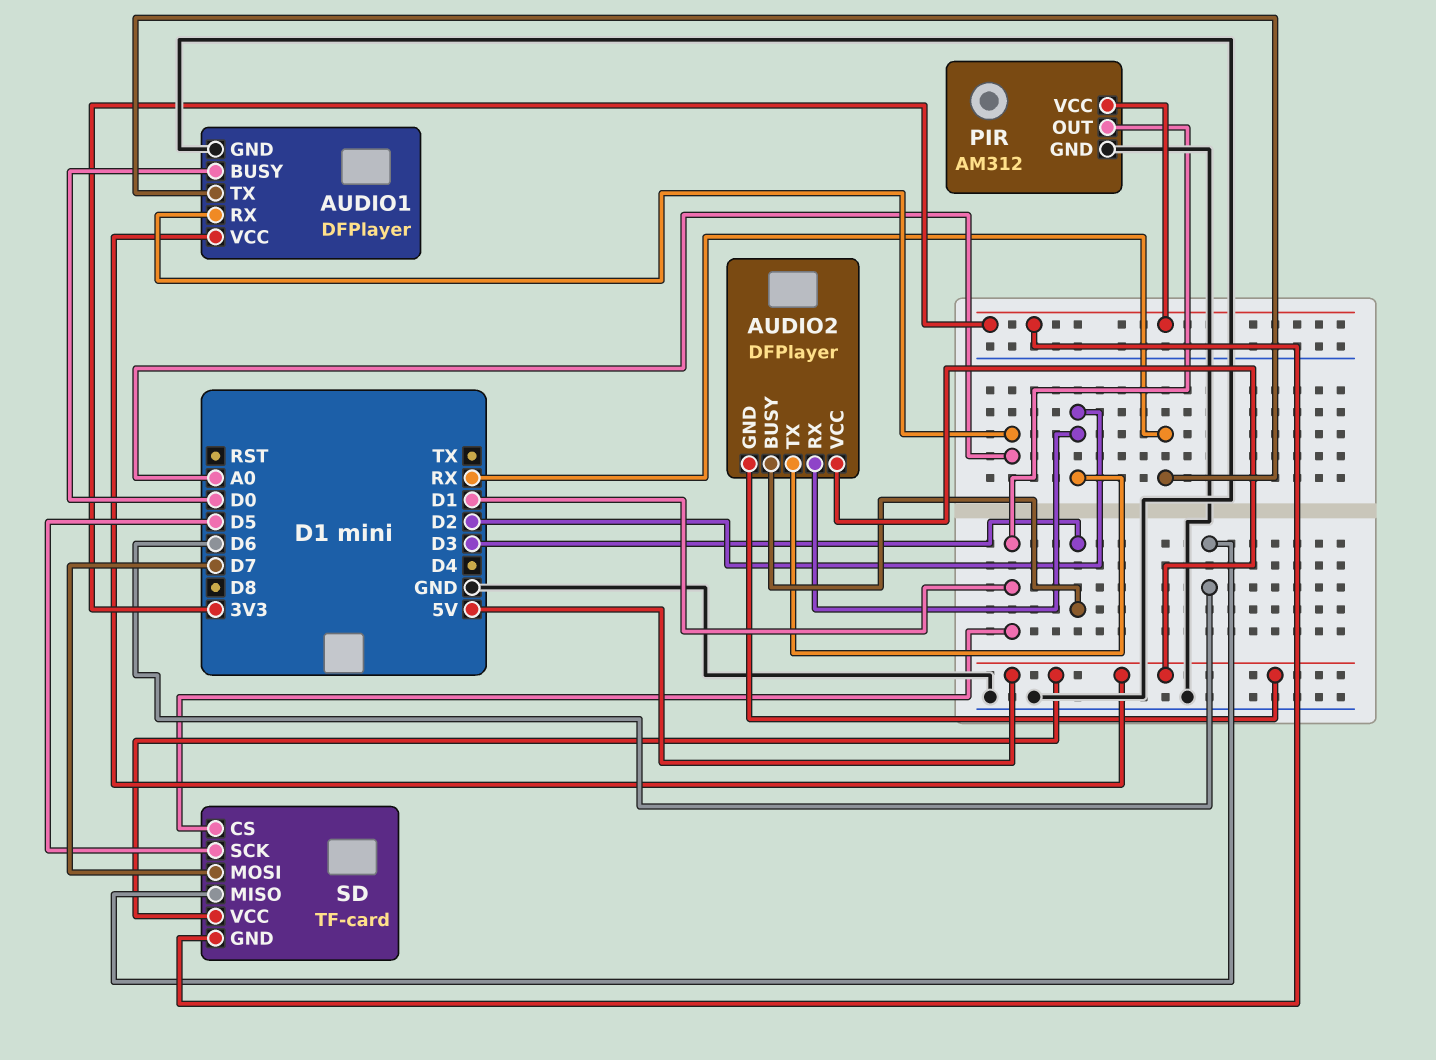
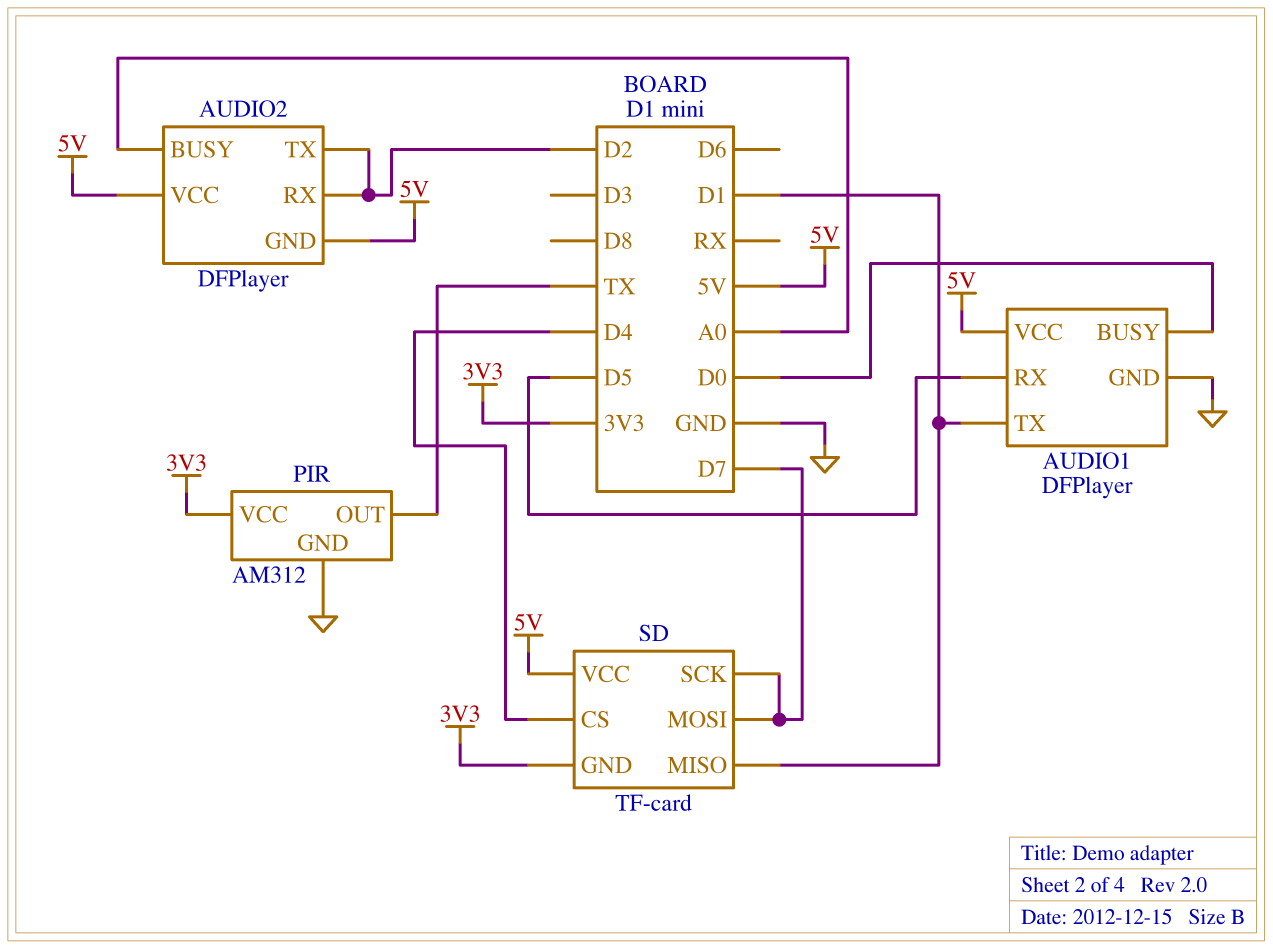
AUDIO1 pin RX: A0 -> D5
AUDIO1 pin TX: RX -> D1
AUDIO2 pin BUSY: D3 -> A0
PIR pin OUT: D1 -> TX
SD pin CS: D1 -> D4
SD pin MISO: D6 -> D1
SD pin SCK: D5 -> D7

